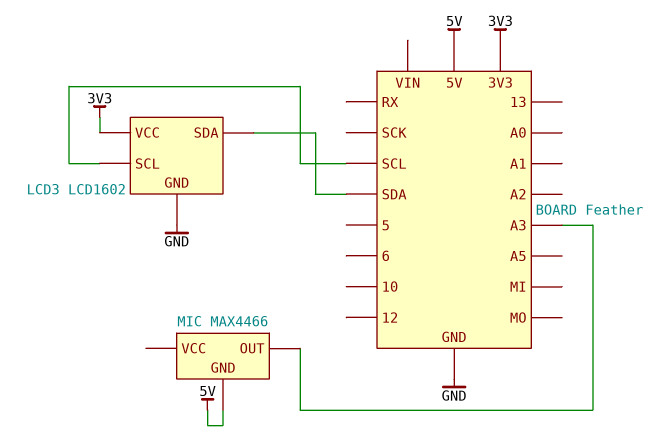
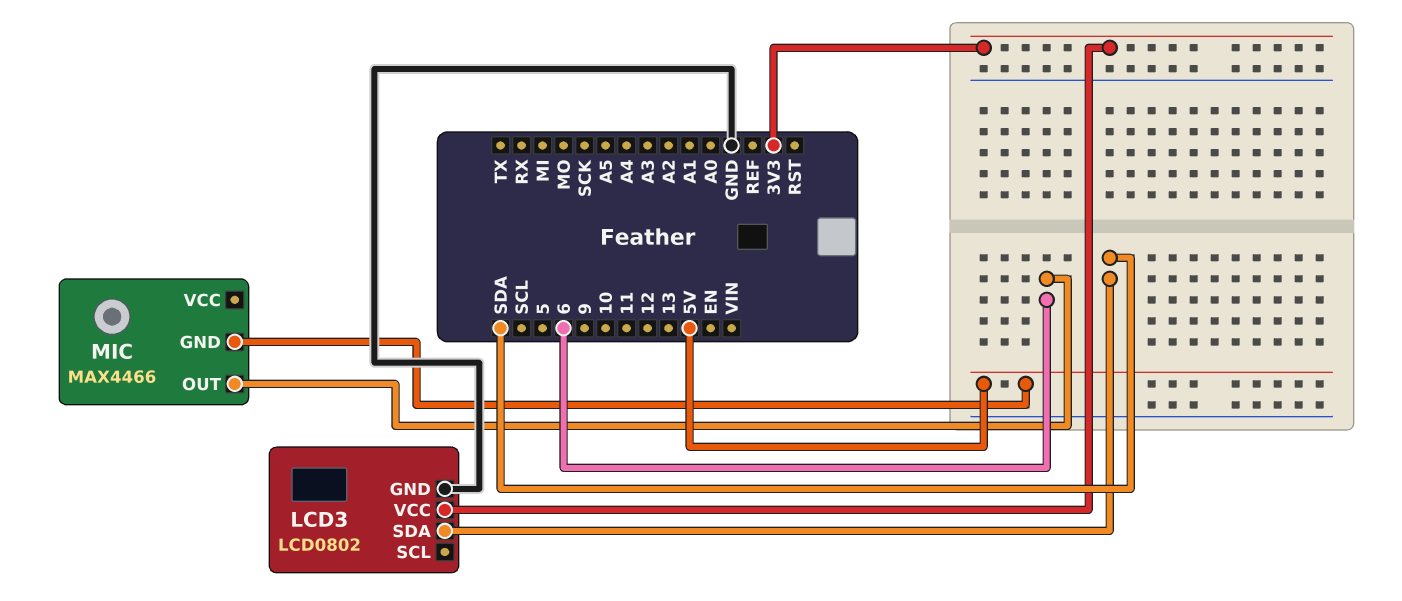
LCD3: LCD1602 -> LCD0802
LCD3 pin SCL: SCL -> none
MIC pin OUT: A3 -> 6

